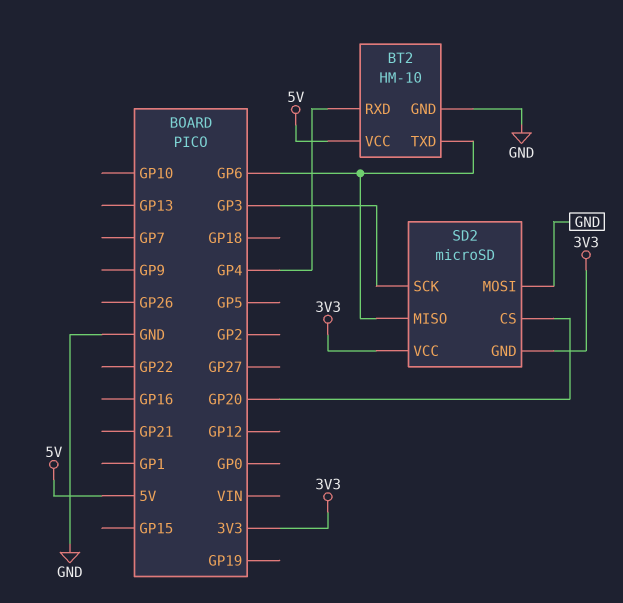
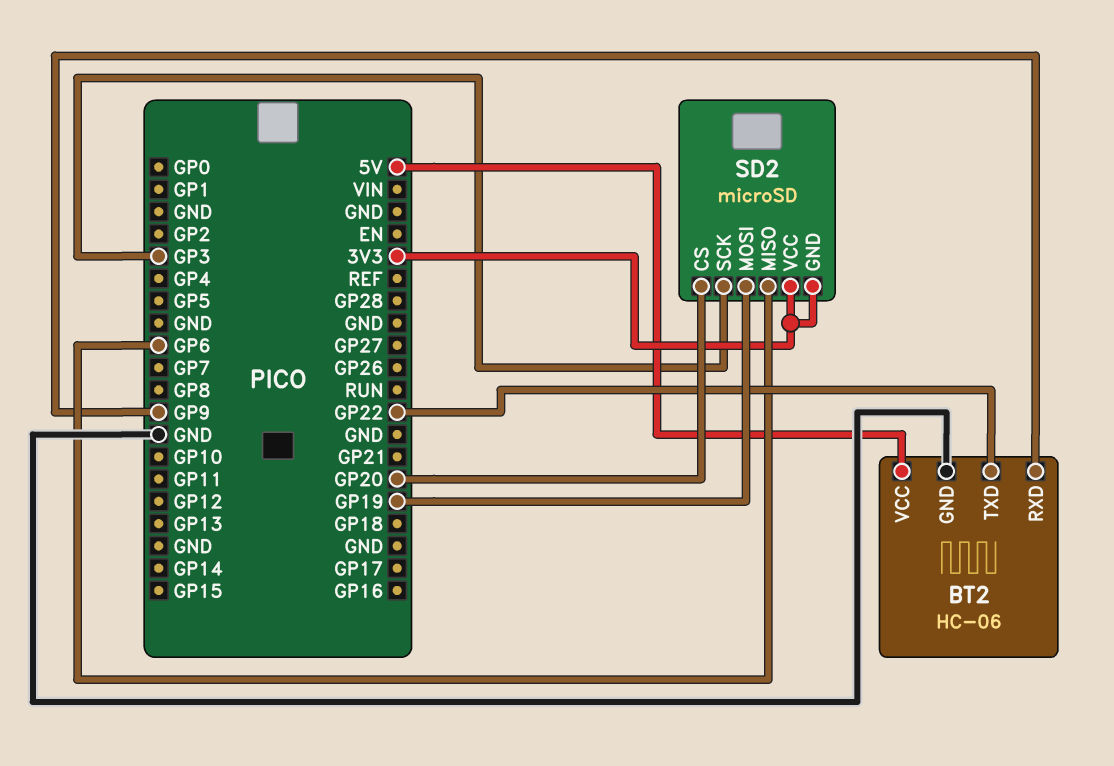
BT2: HM-10 -> HC-06
BT2 pin RXD: GP4 -> GP9
BT2 pin TXD: GP6 -> GP22
SD2 pin MOSI: GND -> GP19

